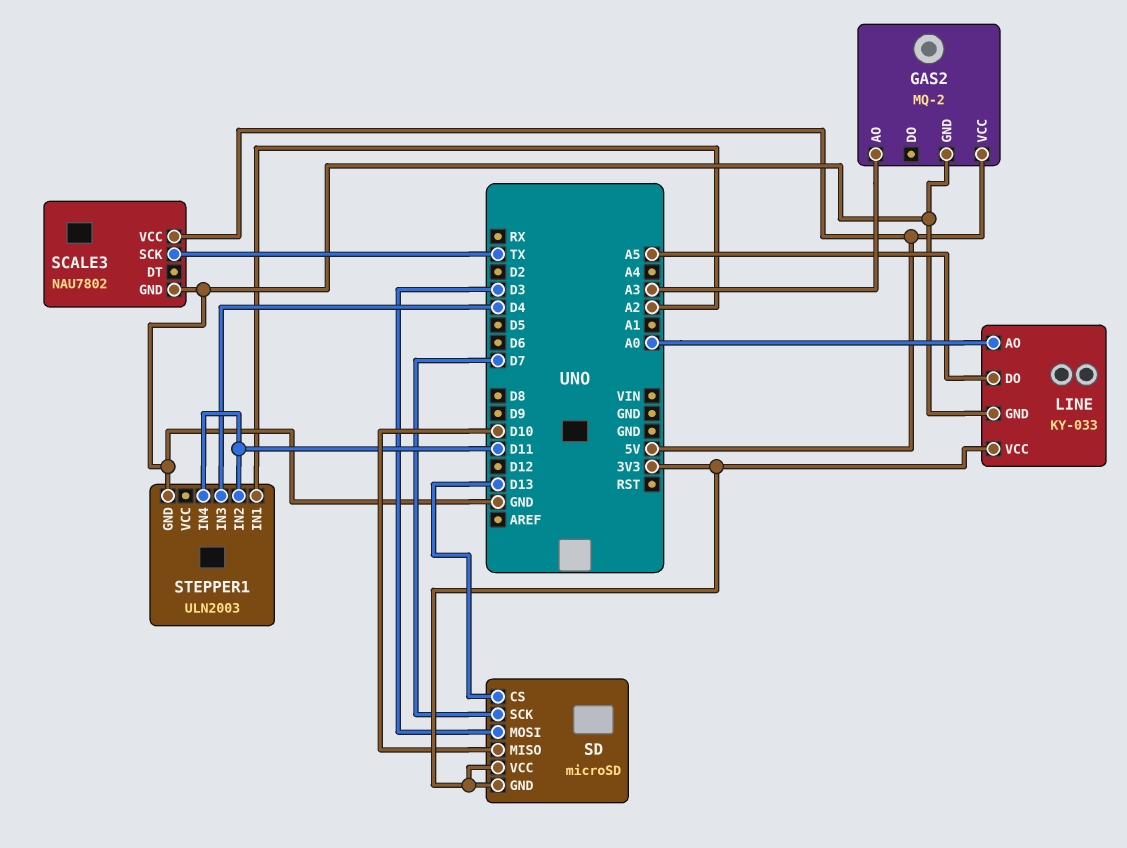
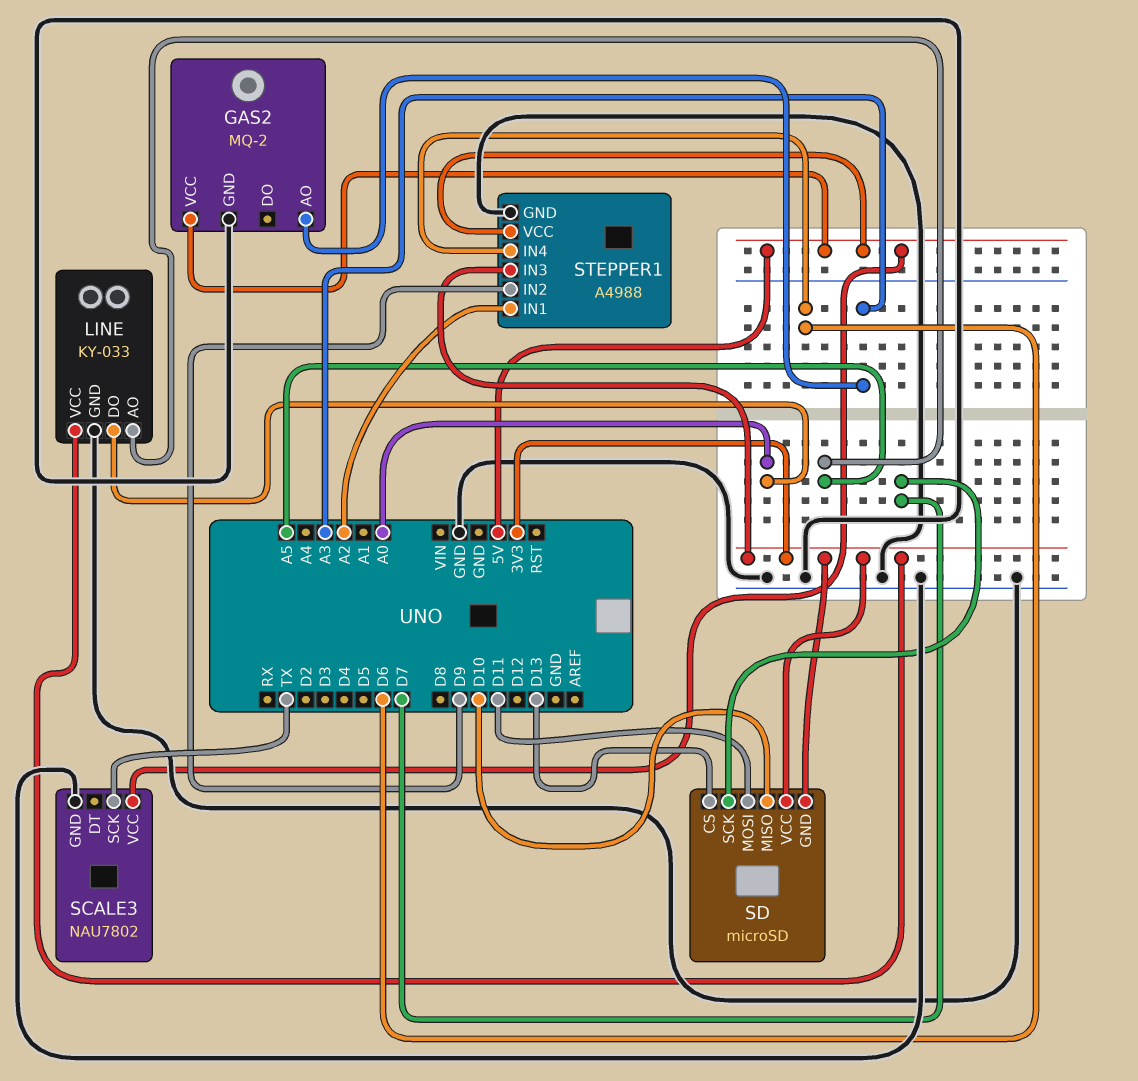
LINE pin AO: A0 -> A5
LINE pin DO: A5 -> A0
SD pin MOSI: D3 -> D11
STEPPER1: ULN2003 -> A4988
STEPPER1 pin IN2: D11 -> D9
STEPPER1 pin IN3: D4 -> 3V3
STEPPER1 pin IN4: D11 -> D6
STEPPER1 pin VCC: none -> 5V

